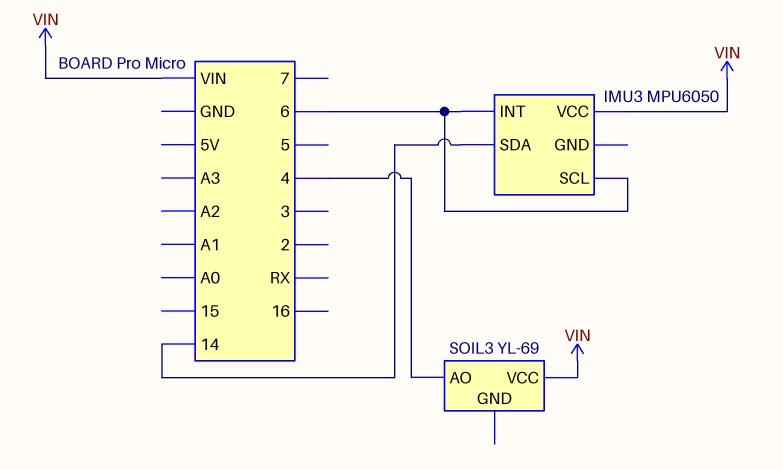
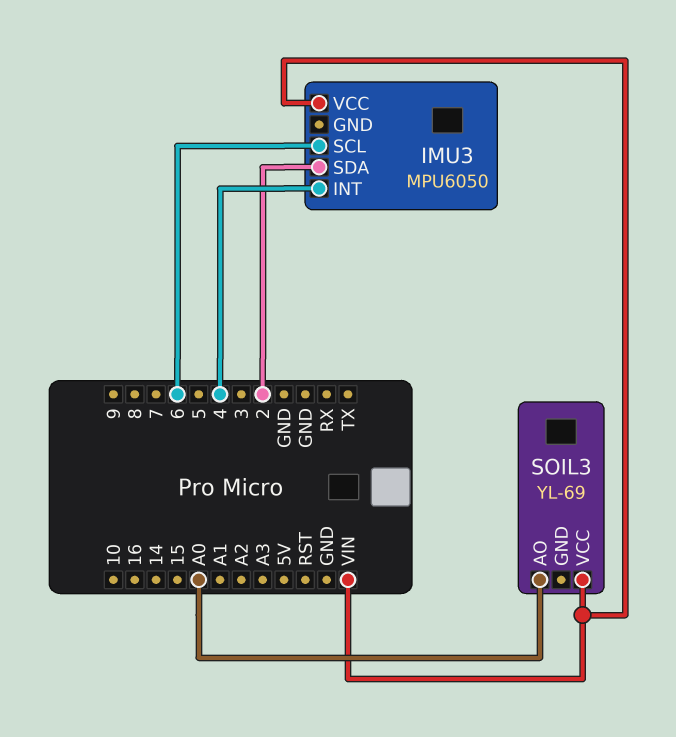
IMU3 pin INT: 6 -> 4
IMU3 pin SDA: 14 -> 2
SOIL3 pin AO: 4 -> A0

